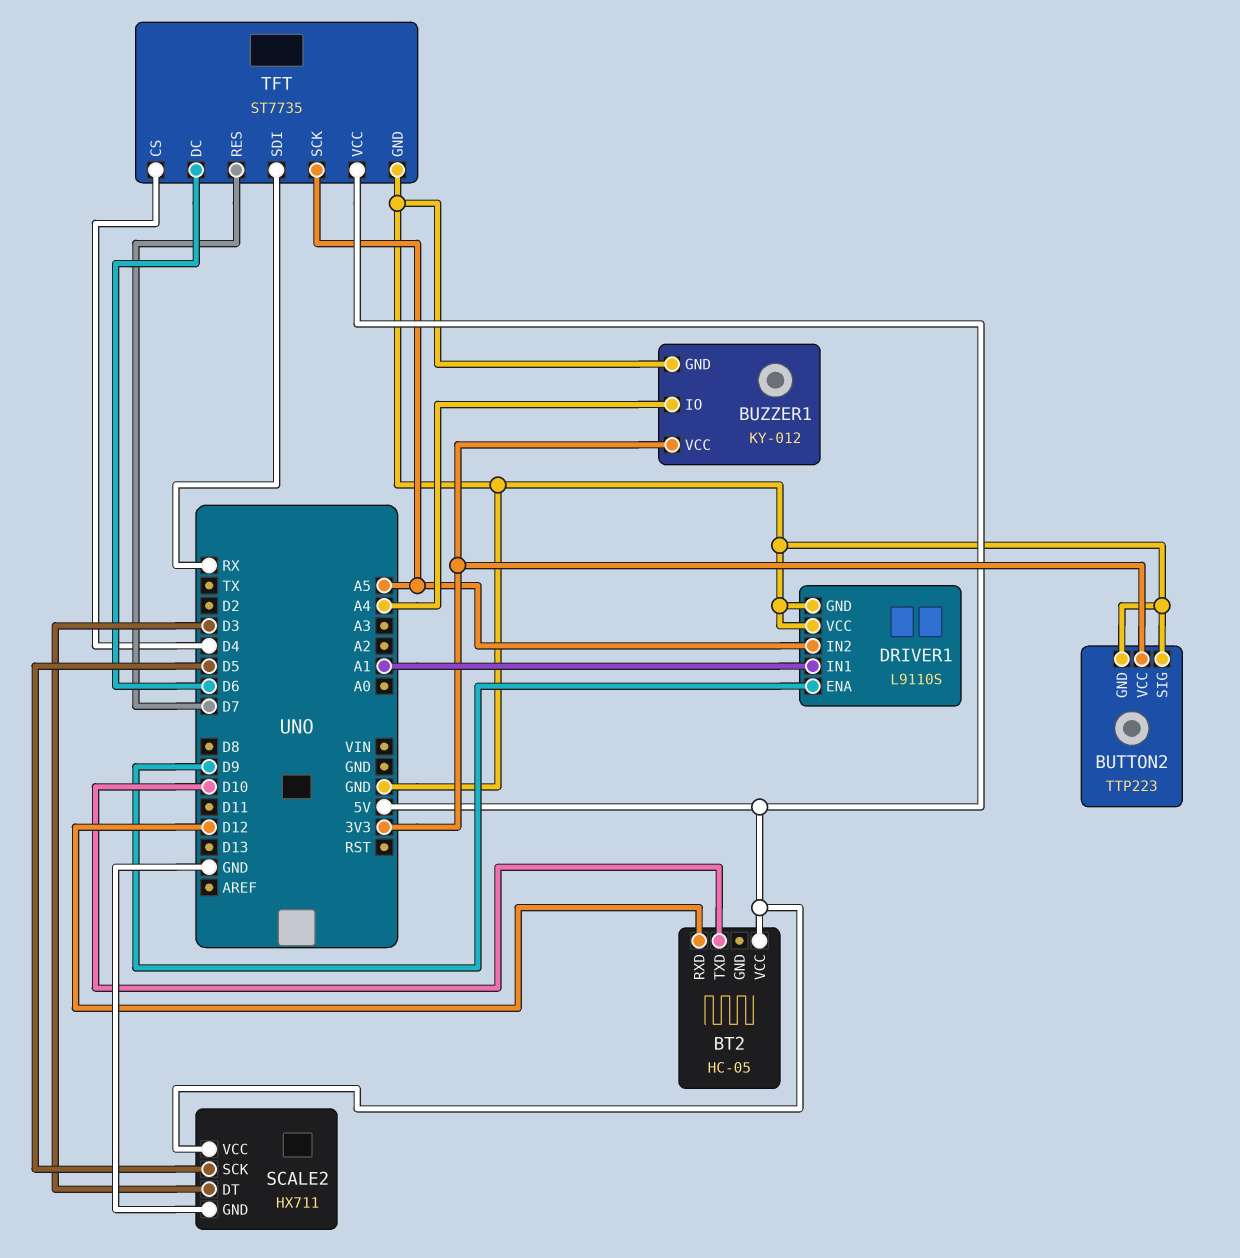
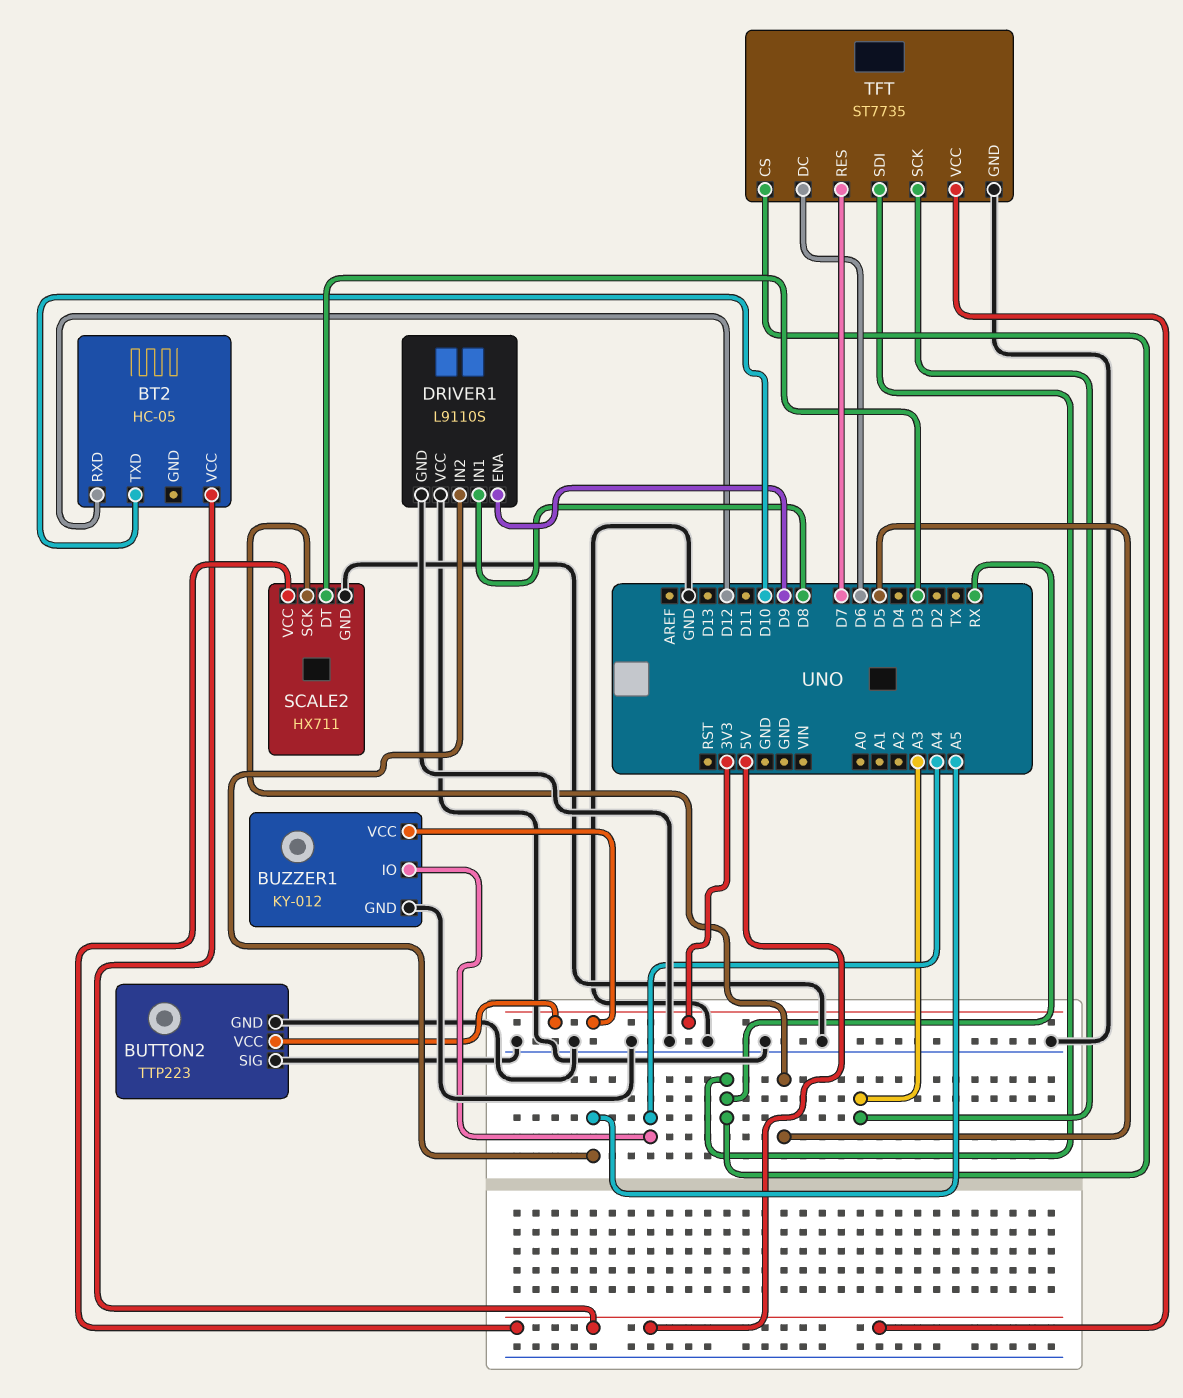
DRIVER1 pin IN1: A1 -> D8
TFT pin CS: D4 -> RX
TFT pin SCK: A5 -> A3

